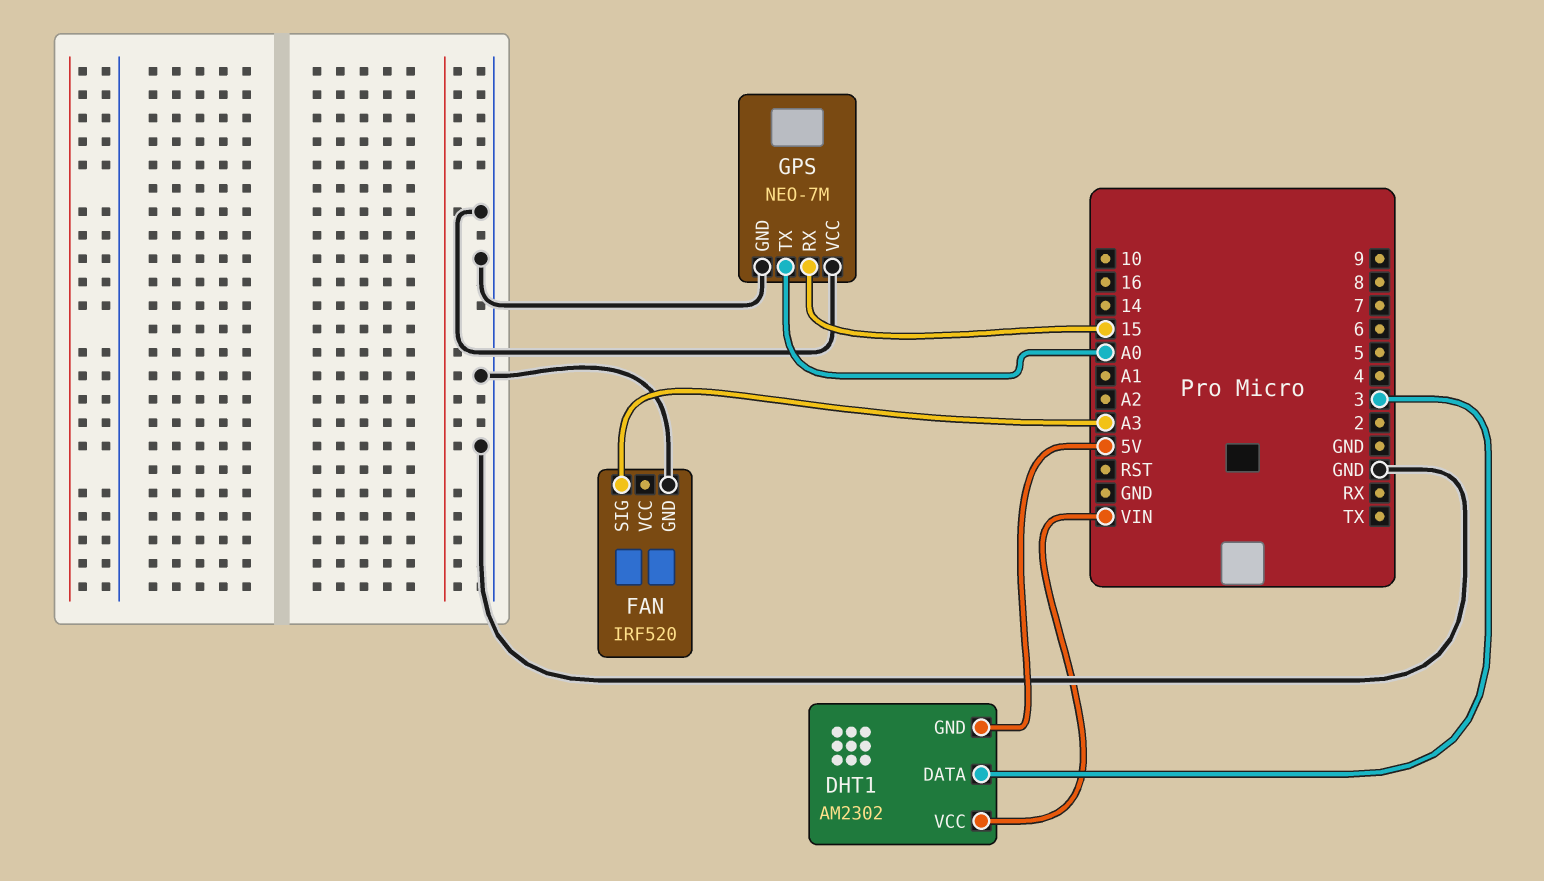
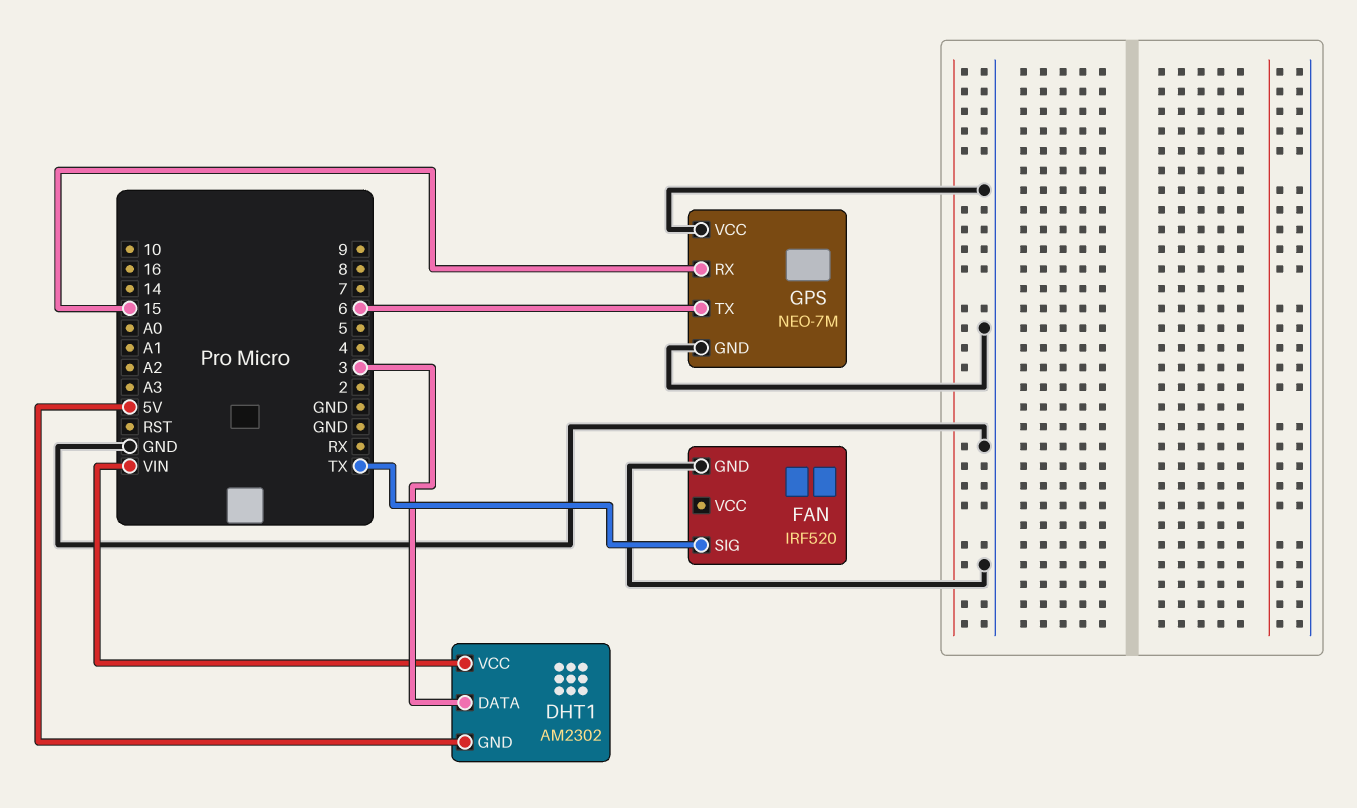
FAN pin SIG: A3 -> TX
GPS pin TX: A0 -> 6

